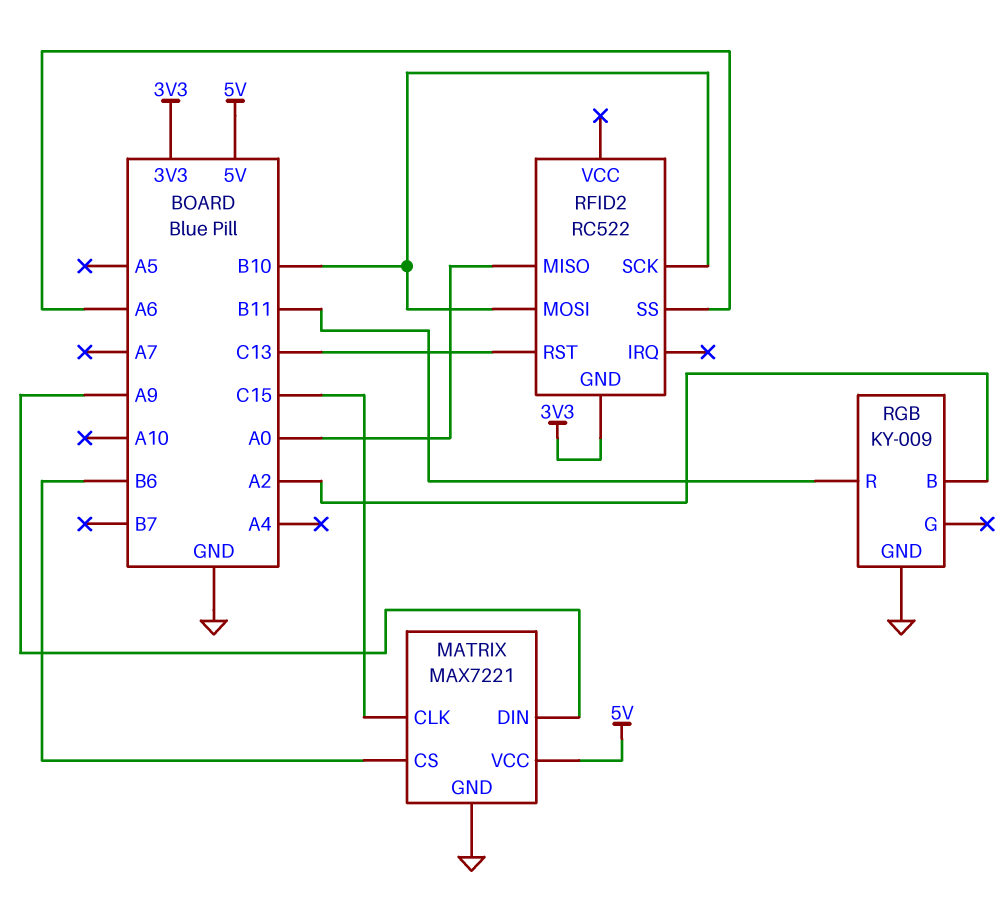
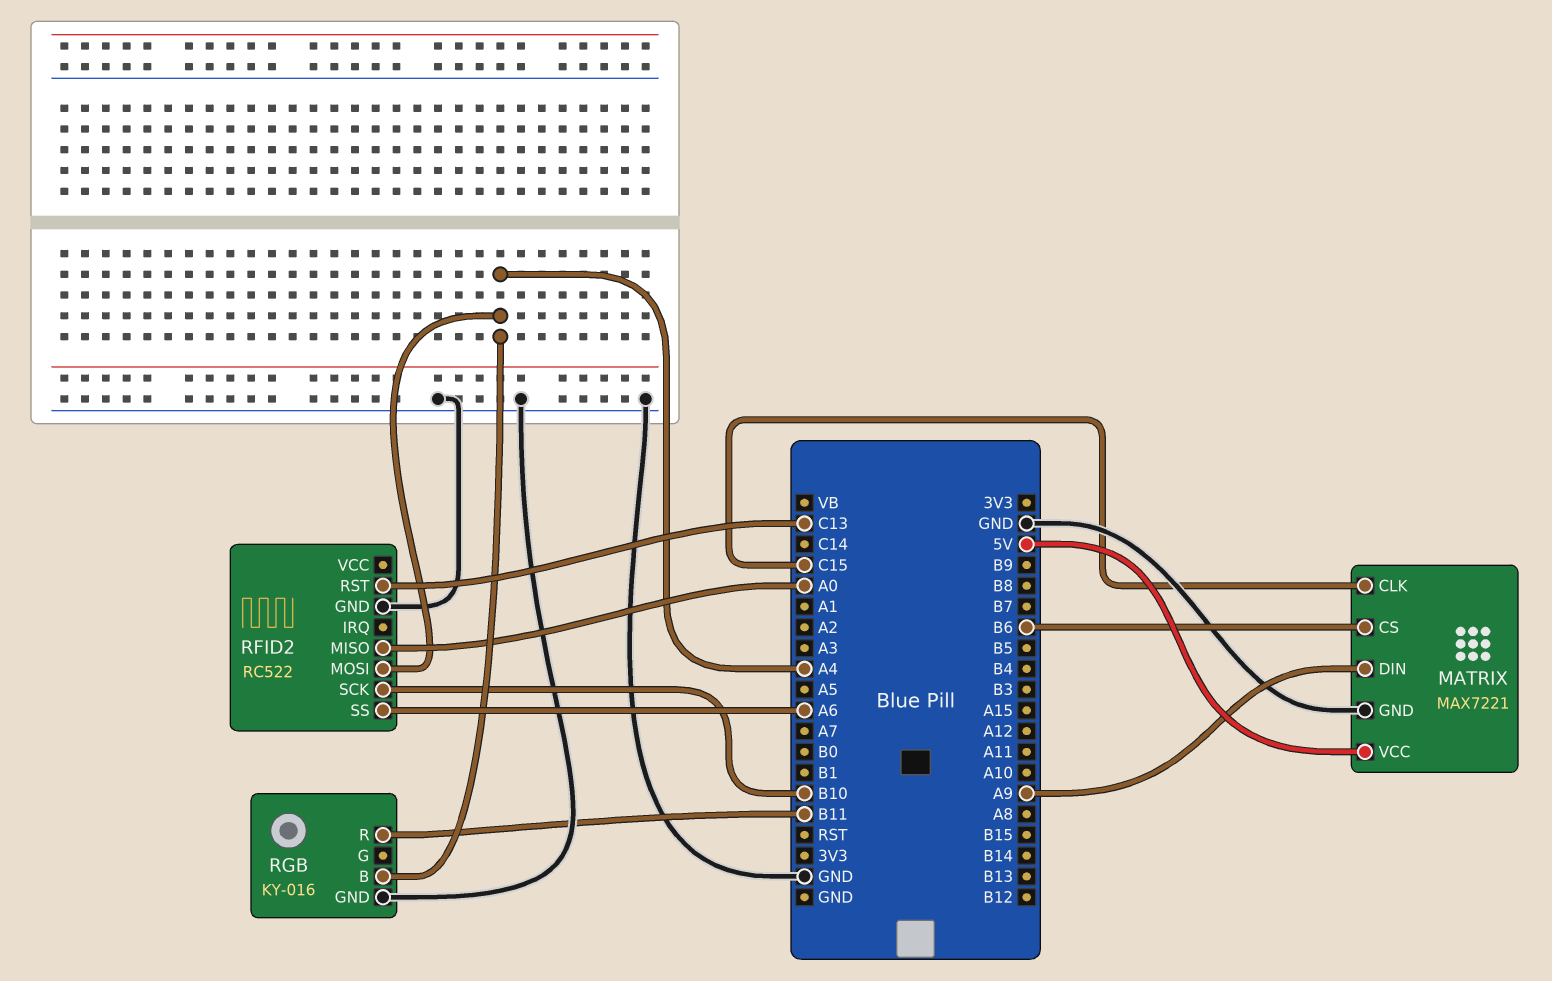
RFID2 pin GND: 3V3 -> GND
RFID2 pin MOSI: B10 -> A4
RGB: KY-009 -> KY-016
RGB pin B: A2 -> A4

